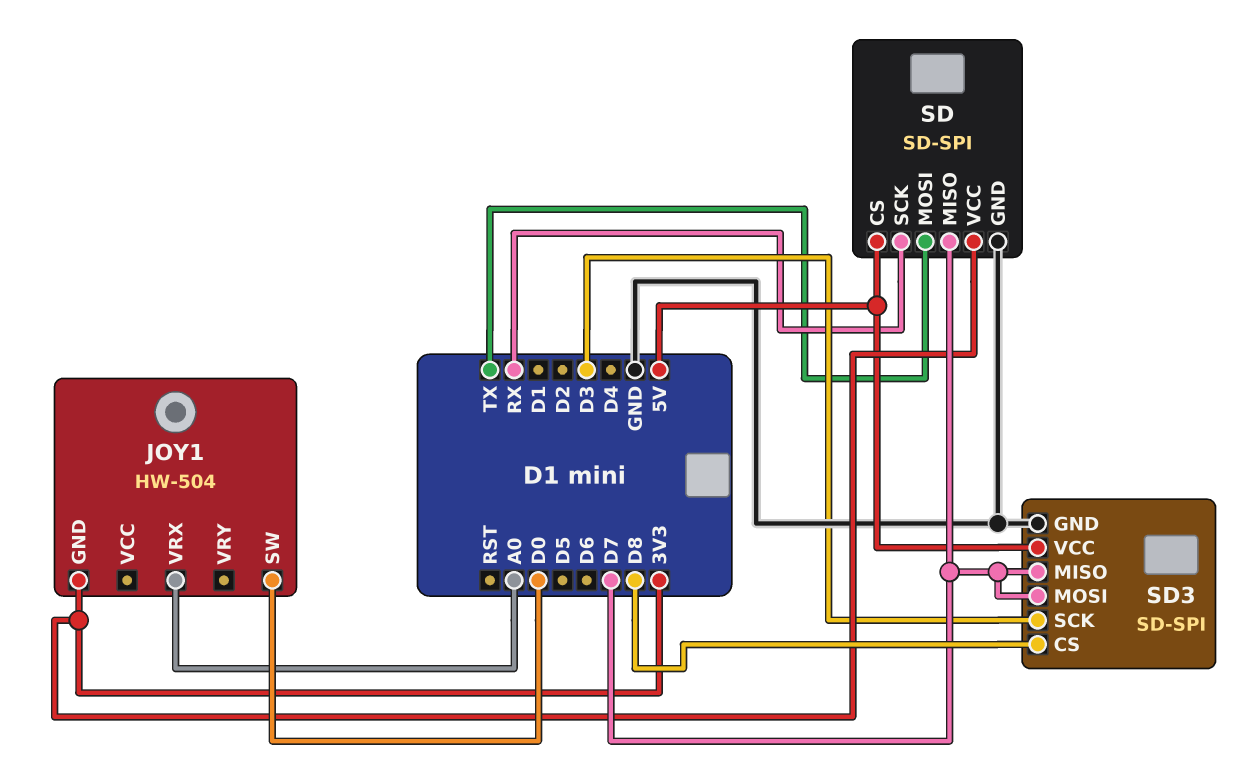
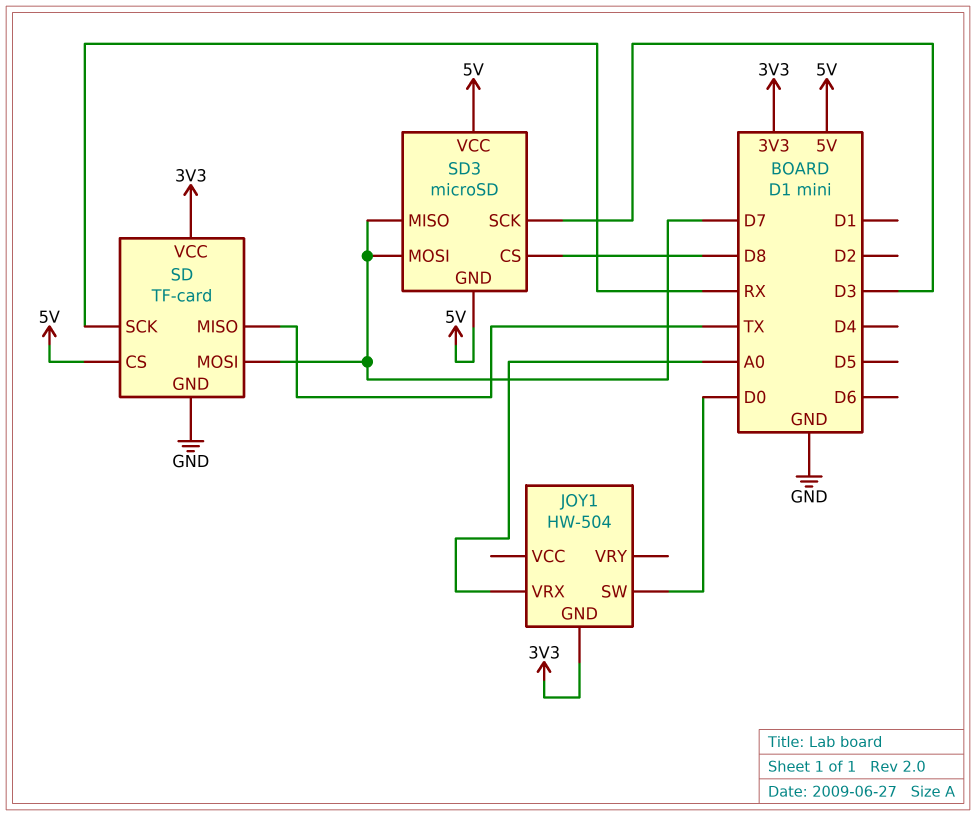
SD: SD-SPI -> TF-card
SD pin MISO: D7 -> TX
SD pin MOSI: TX -> D7
SD3: SD-SPI -> microSD
SD3 pin GND: GND -> 5V

